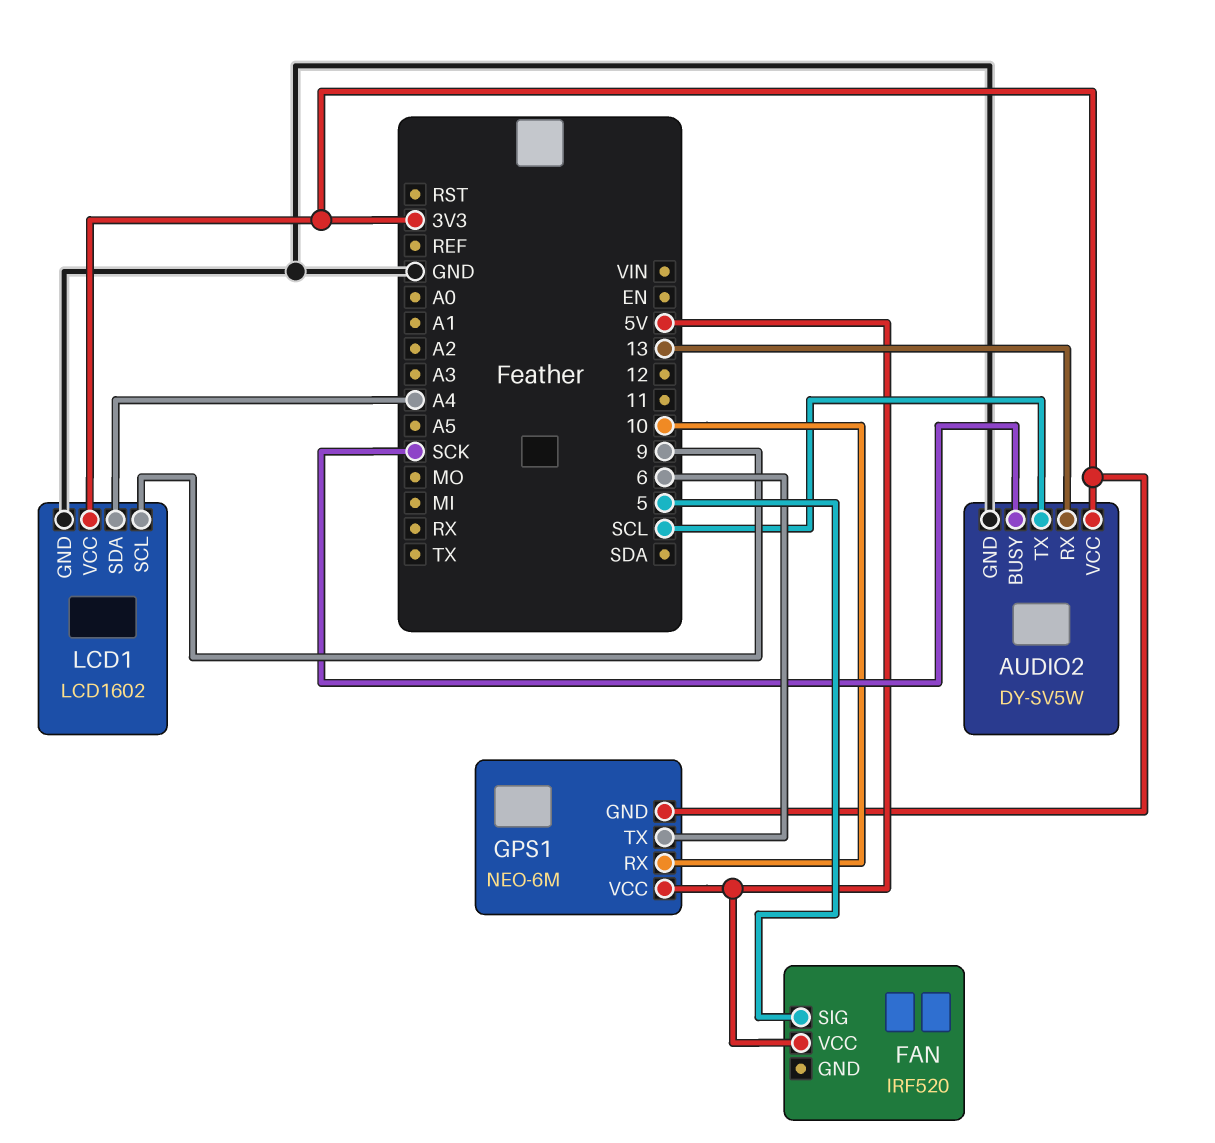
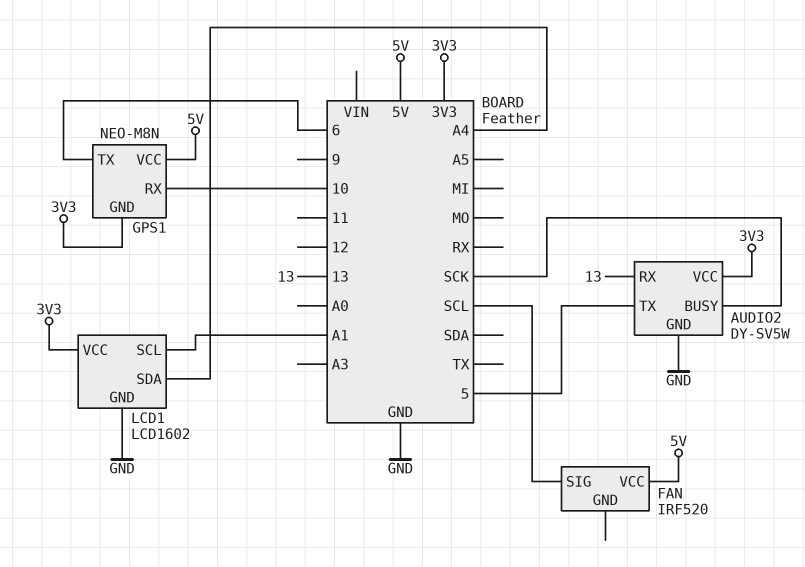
AUDIO2 pin TX: SCL -> 5
FAN pin SIG: 5 -> SCL
GPS1: NEO-6M -> NEO-M8N
LCD1 pin SCL: 9 -> A1

